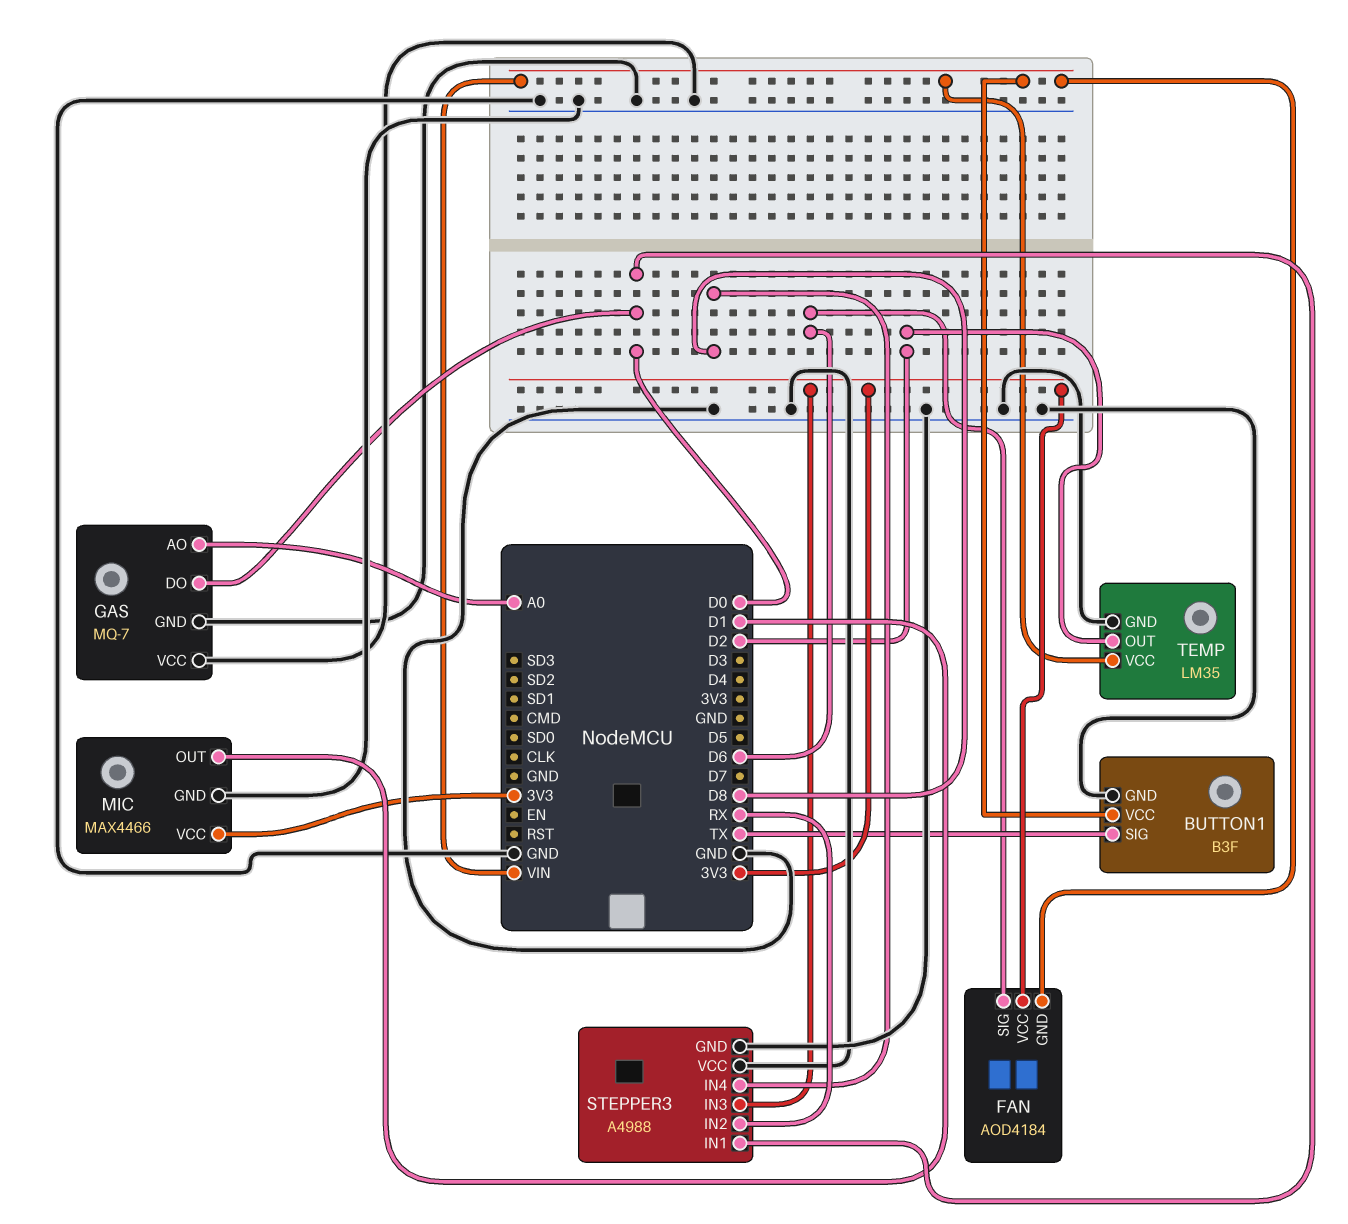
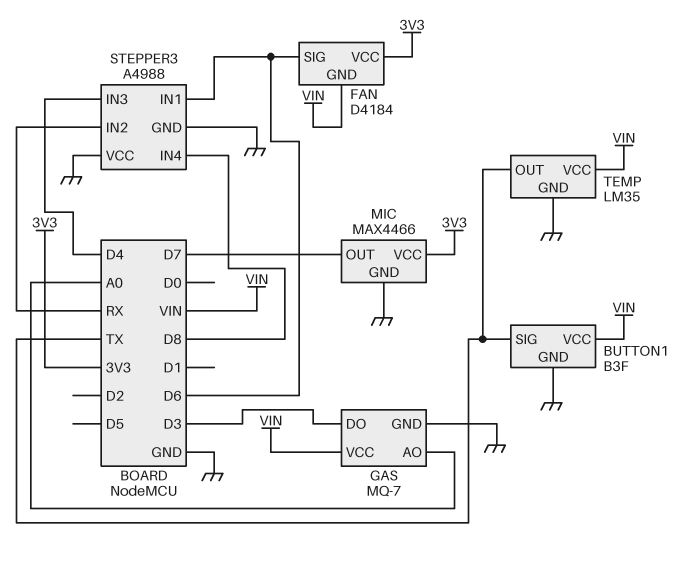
FAN: AOD4184 -> D4184
GAS pin DO: D0 -> D3
GAS pin VCC: GND -> VIN
MIC pin OUT: D1 -> D7
STEPPER3 pin IN1: D0 -> D6
STEPPER3 pin IN3: 3V3 -> D4
TEMP pin OUT: D2 -> TX

